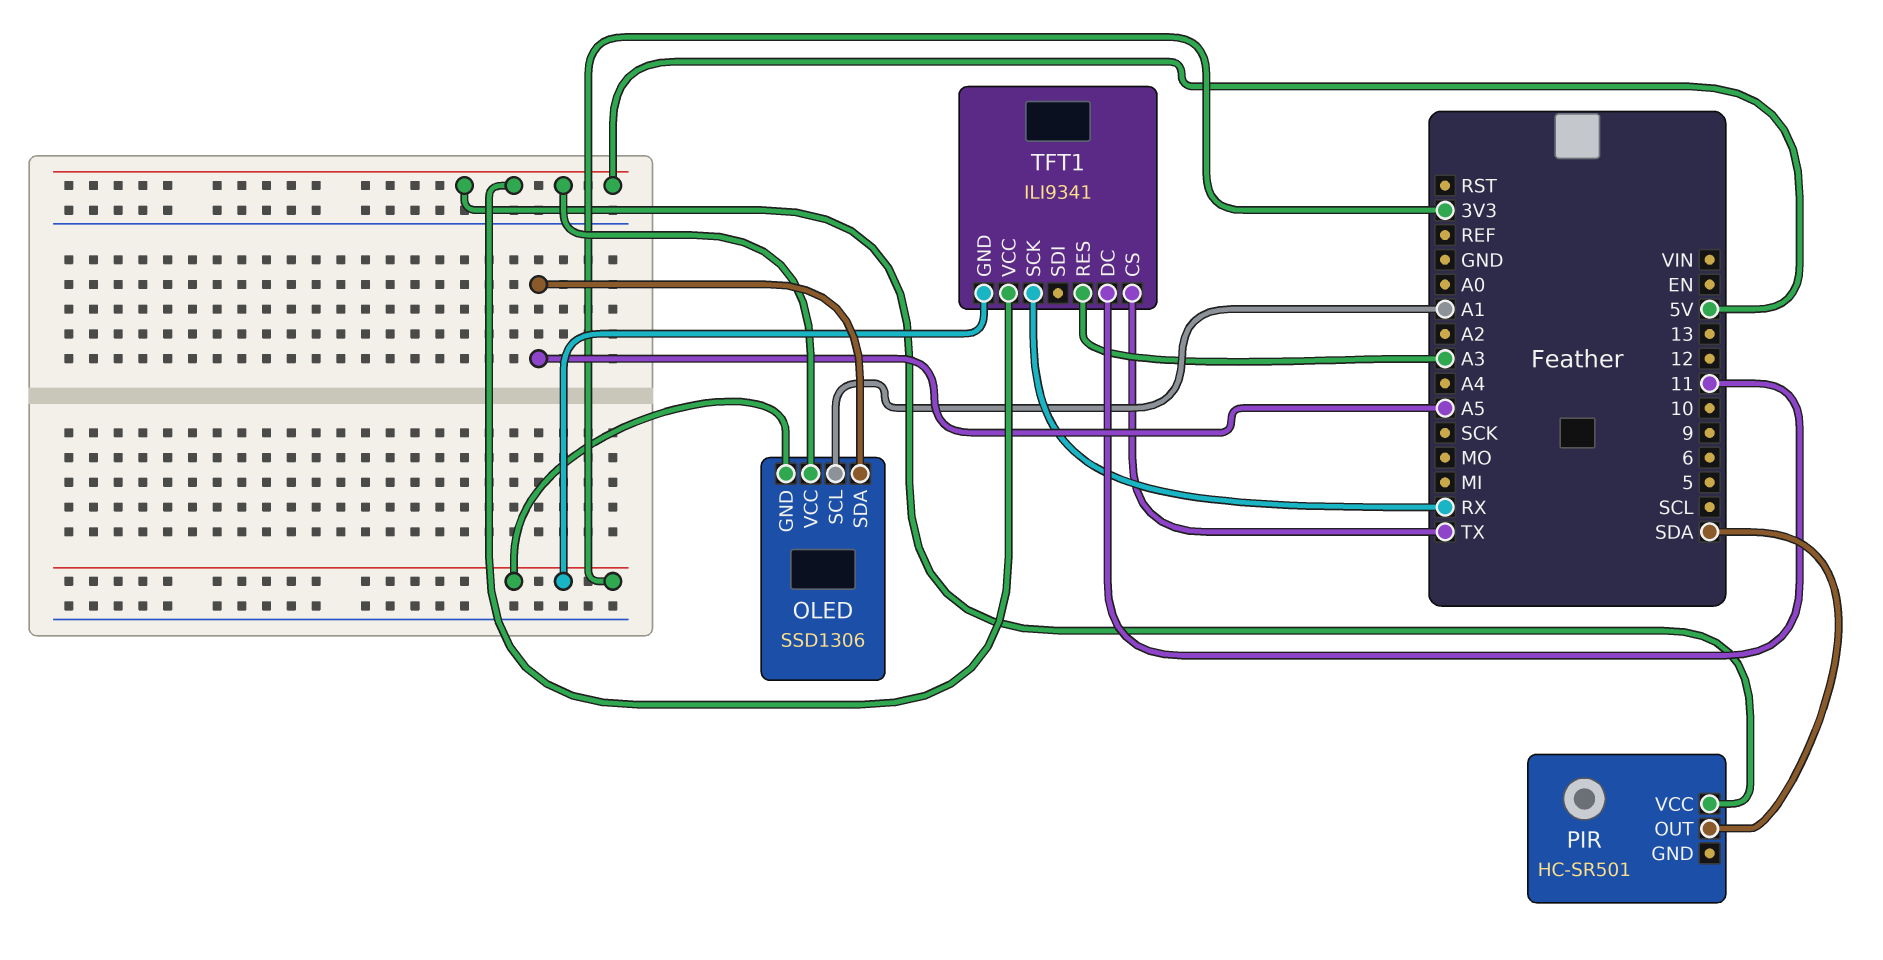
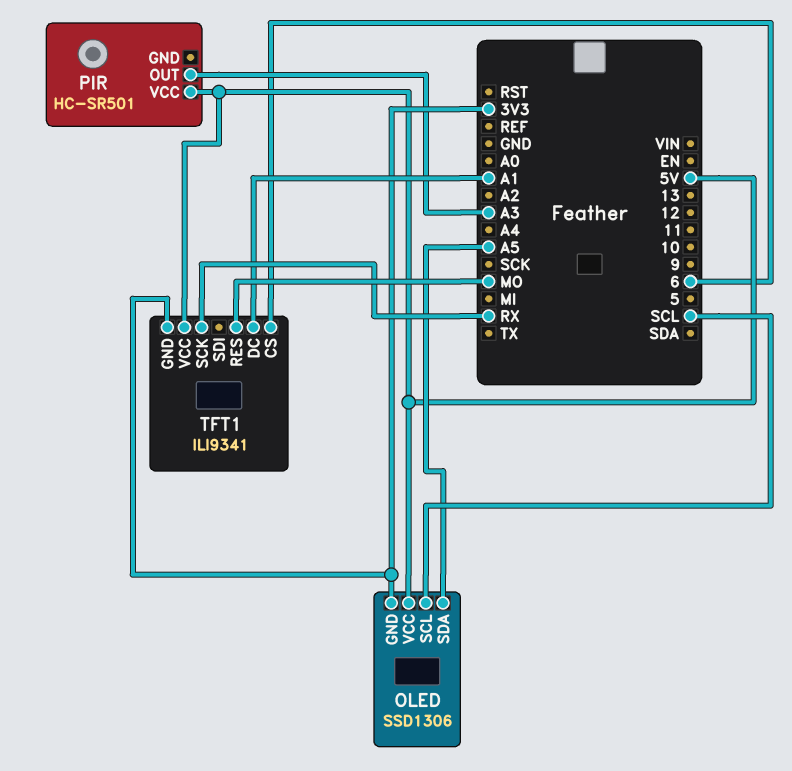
OLED pin SCL: A1 -> SCL
PIR pin OUT: SDA -> A3
TFT1 pin CS: TX -> 6
TFT1 pin DC: 11 -> A1
TFT1 pin RES: A3 -> MO

